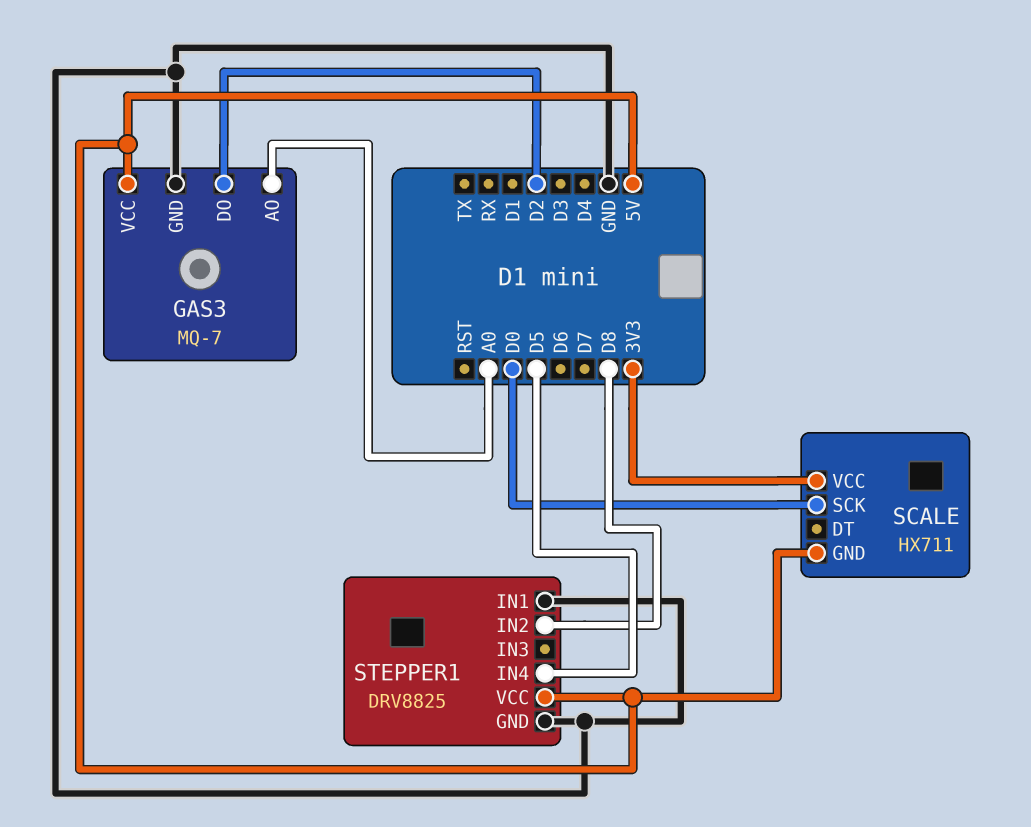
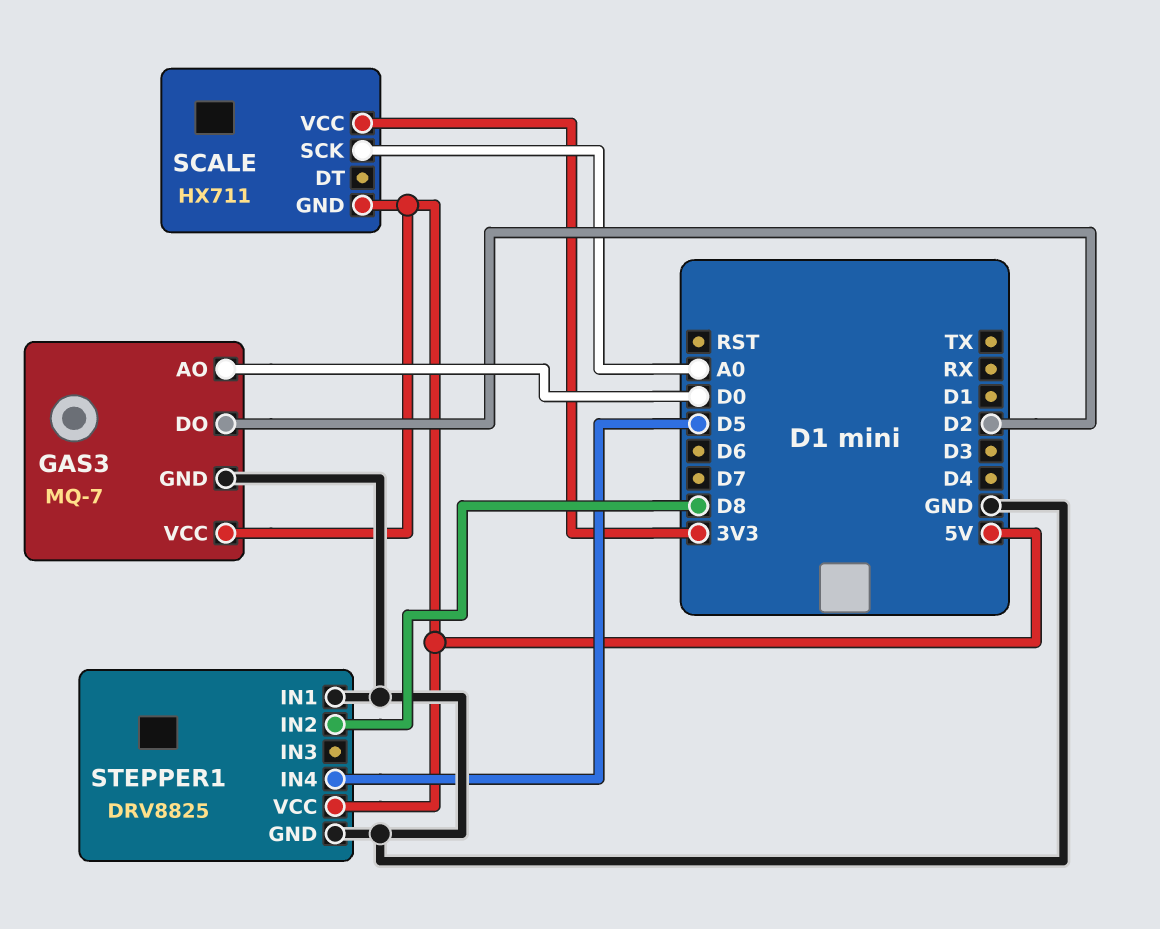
GAS3 pin AO: A0 -> D0
SCALE pin SCK: D0 -> A0

